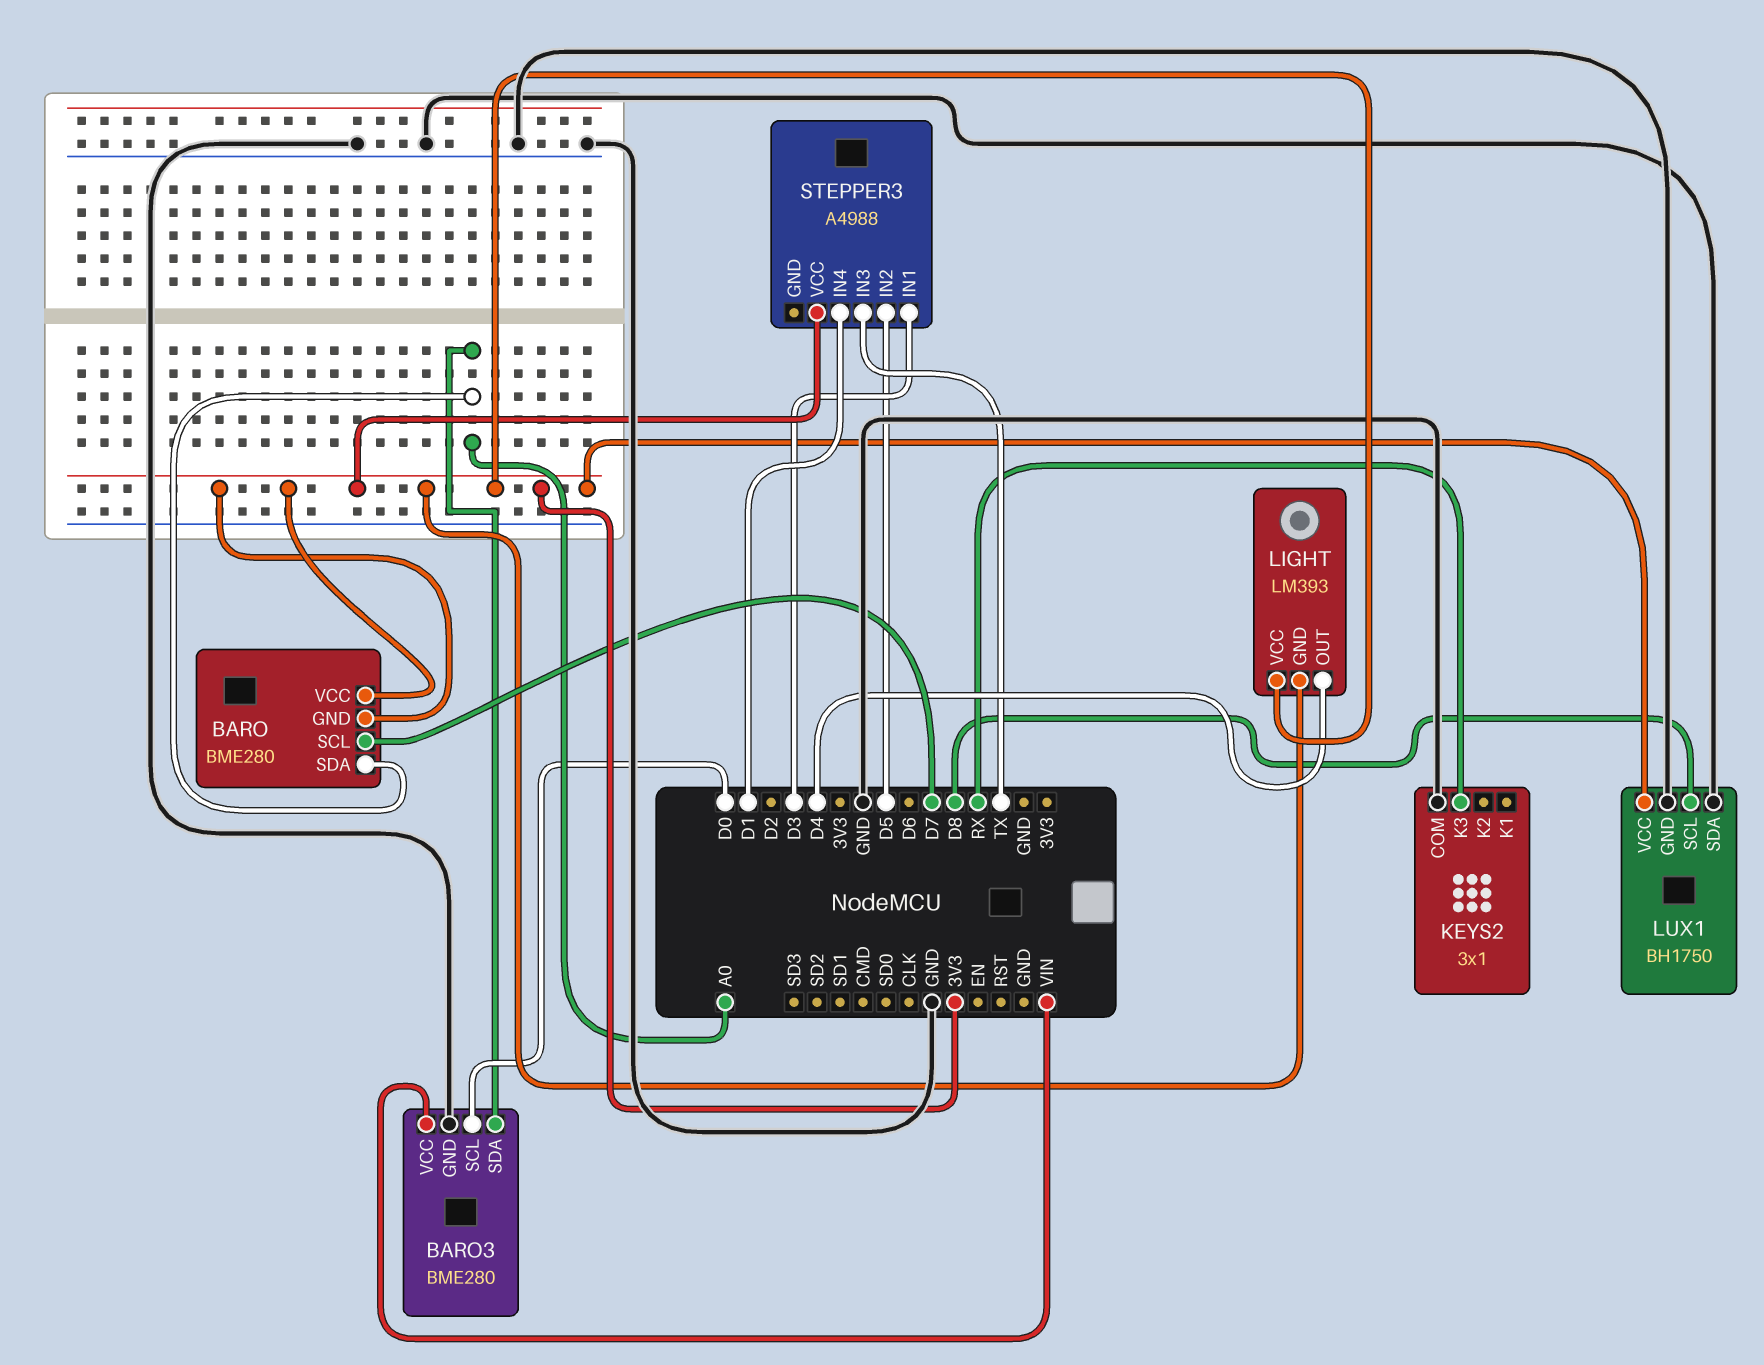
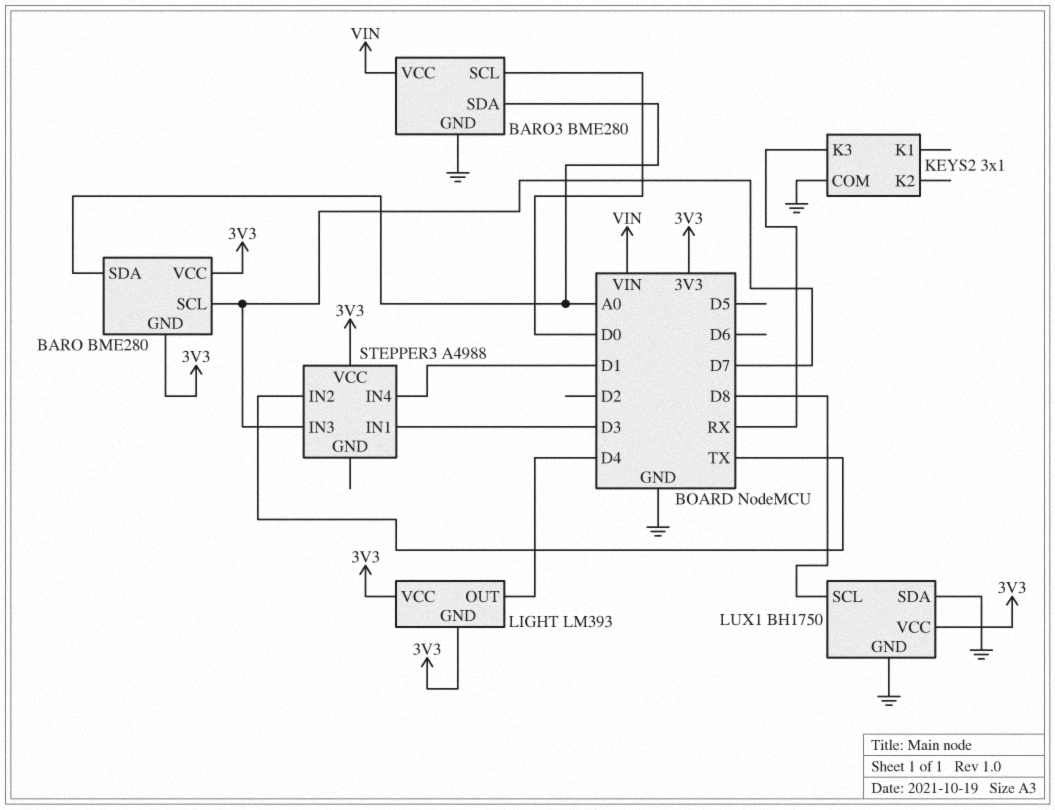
STEPPER3 pin IN2: D5 -> TX
STEPPER3 pin IN3: TX -> D7

